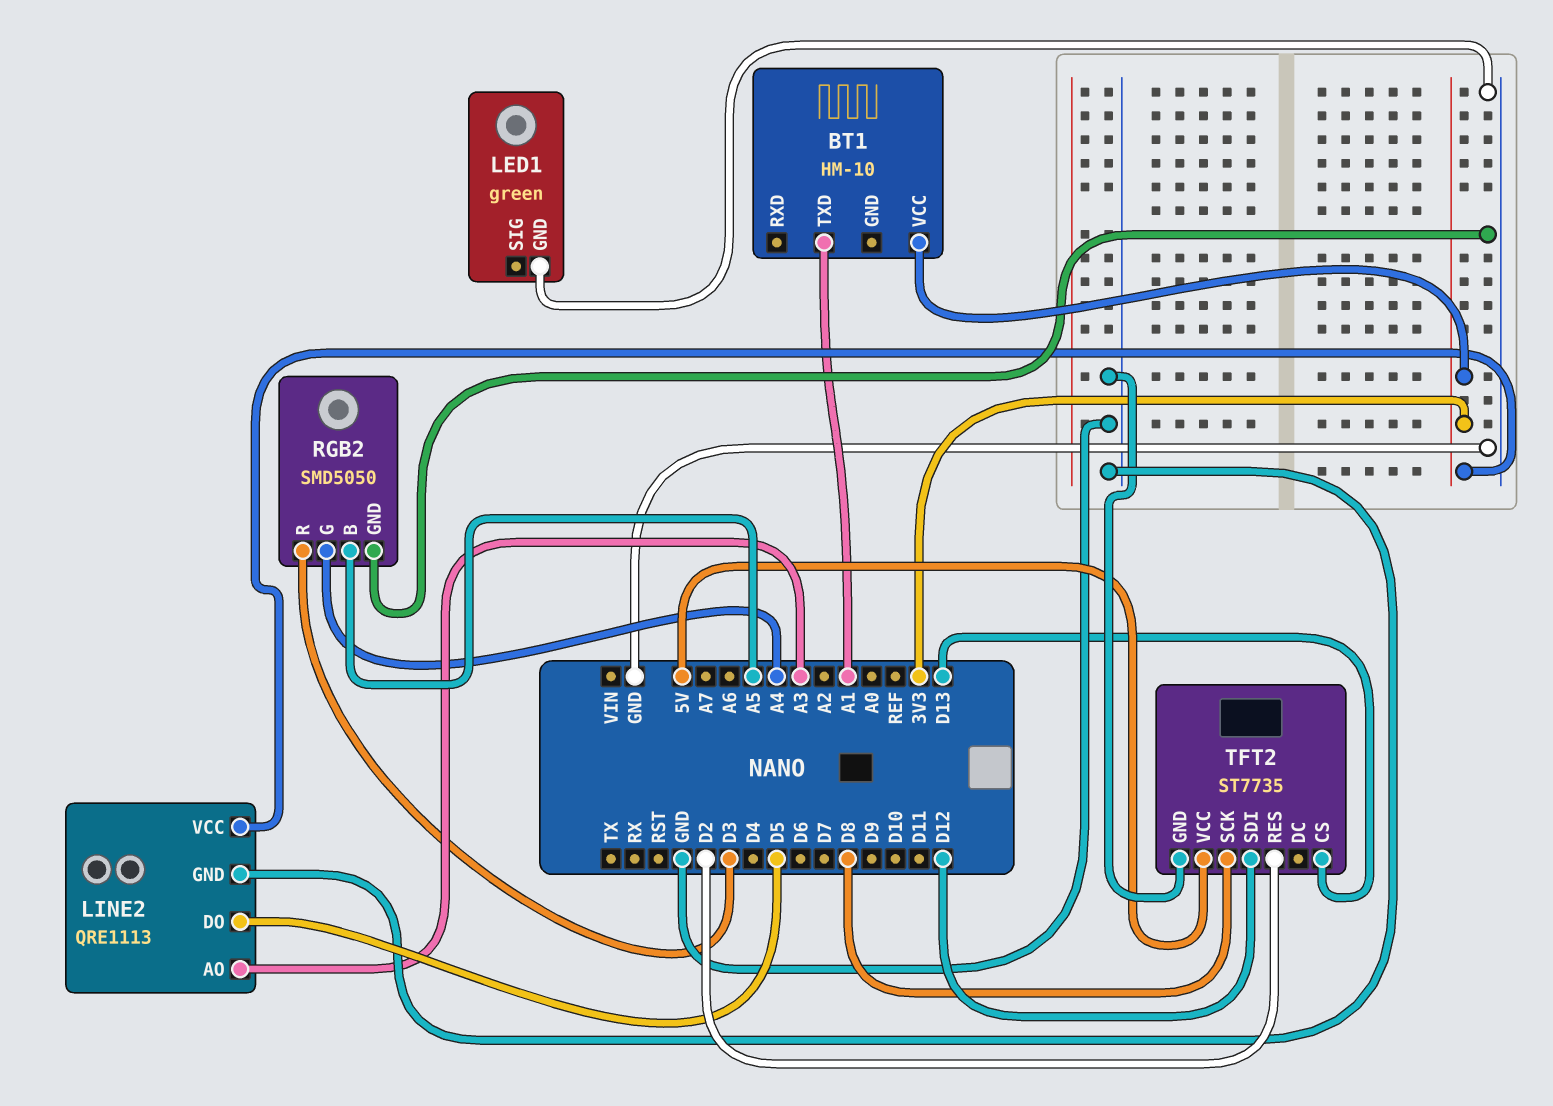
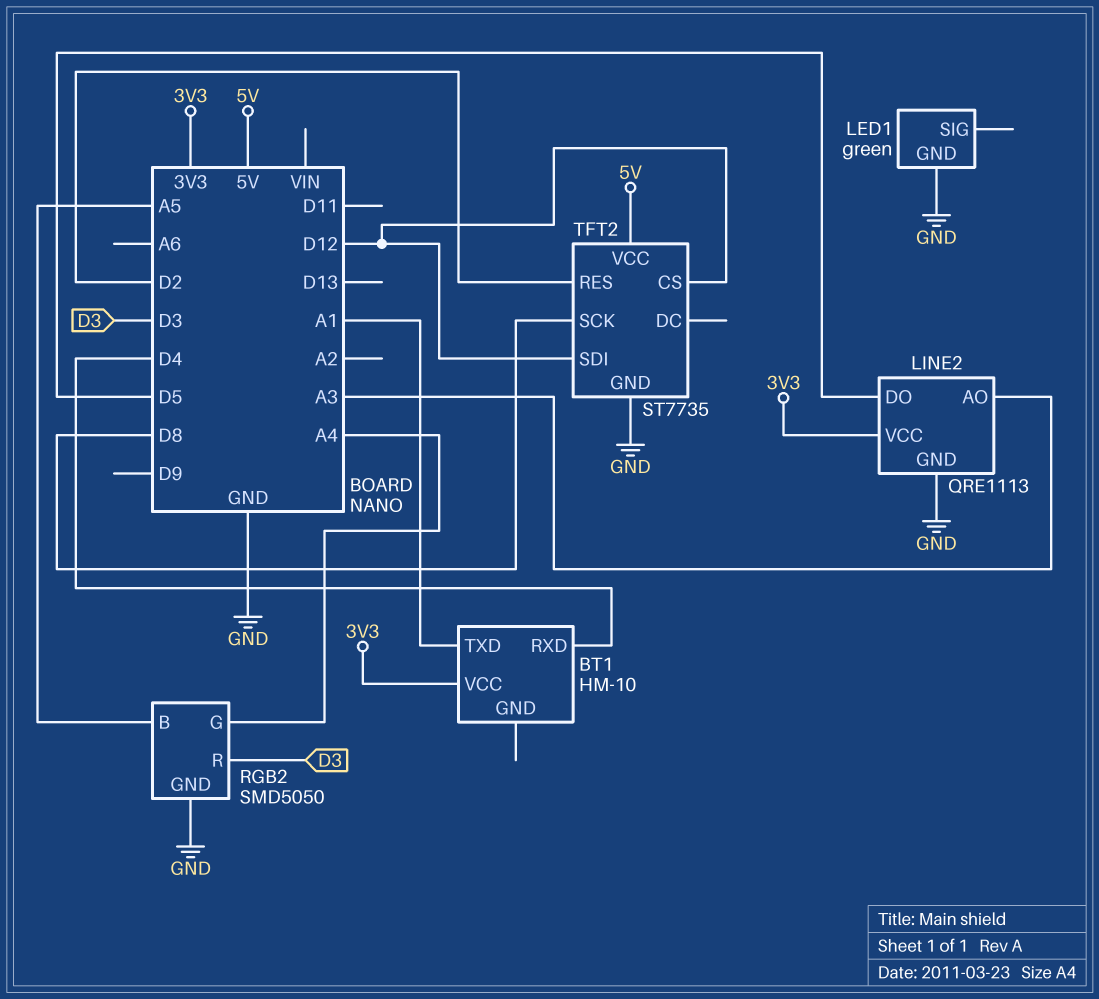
BT1 pin RXD: none -> D4
TFT2 pin CS: D13 -> D12

